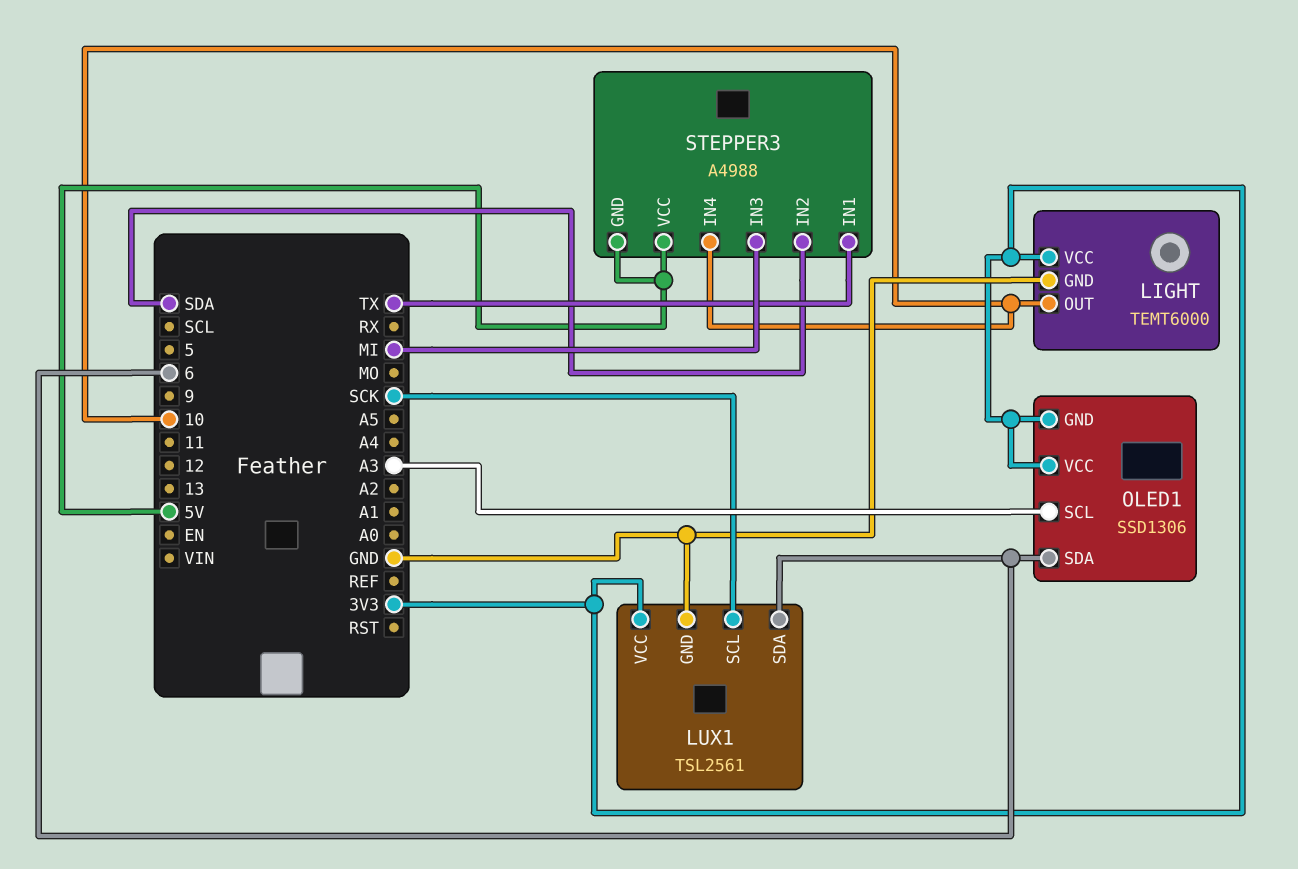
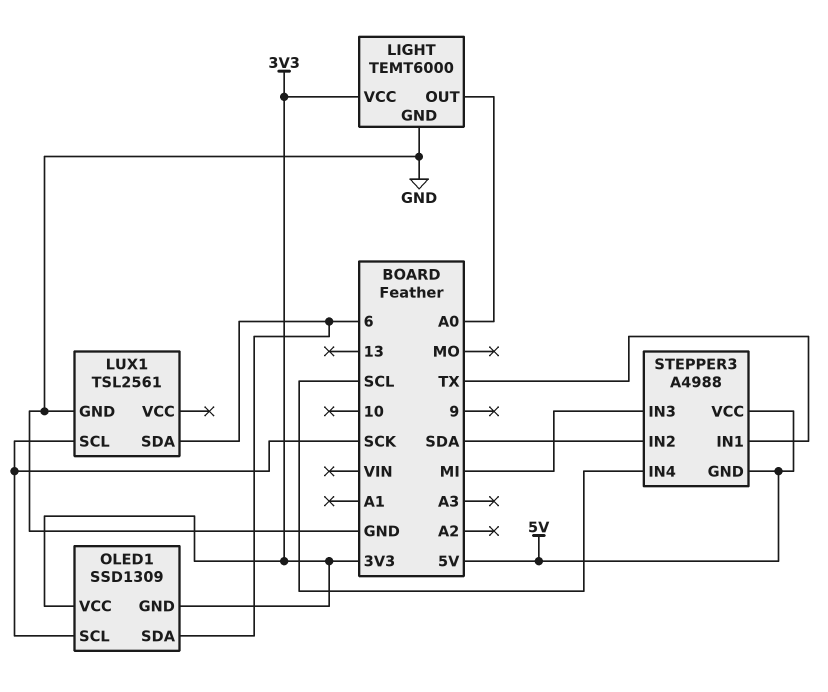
LIGHT pin OUT: 10 -> A0
LUX1 pin VCC: 3V3 -> none
OLED1: SSD1306 -> SSD1309
OLED1 pin SCL: A3 -> SCK
STEPPER3 pin IN4: 10 -> SCL

